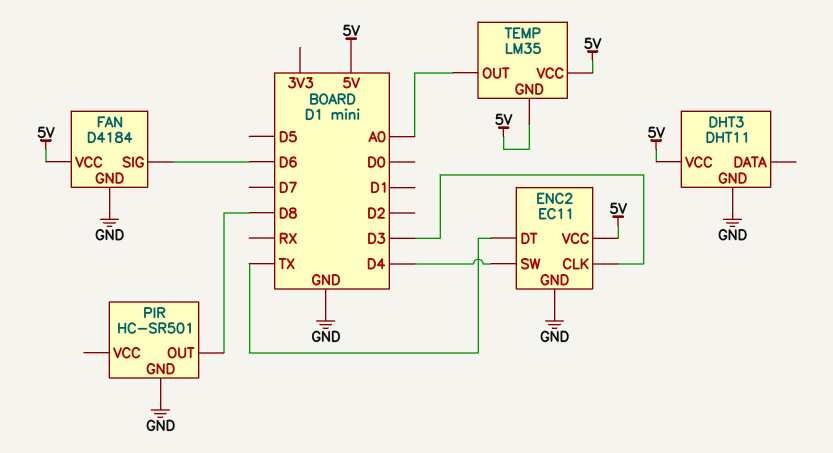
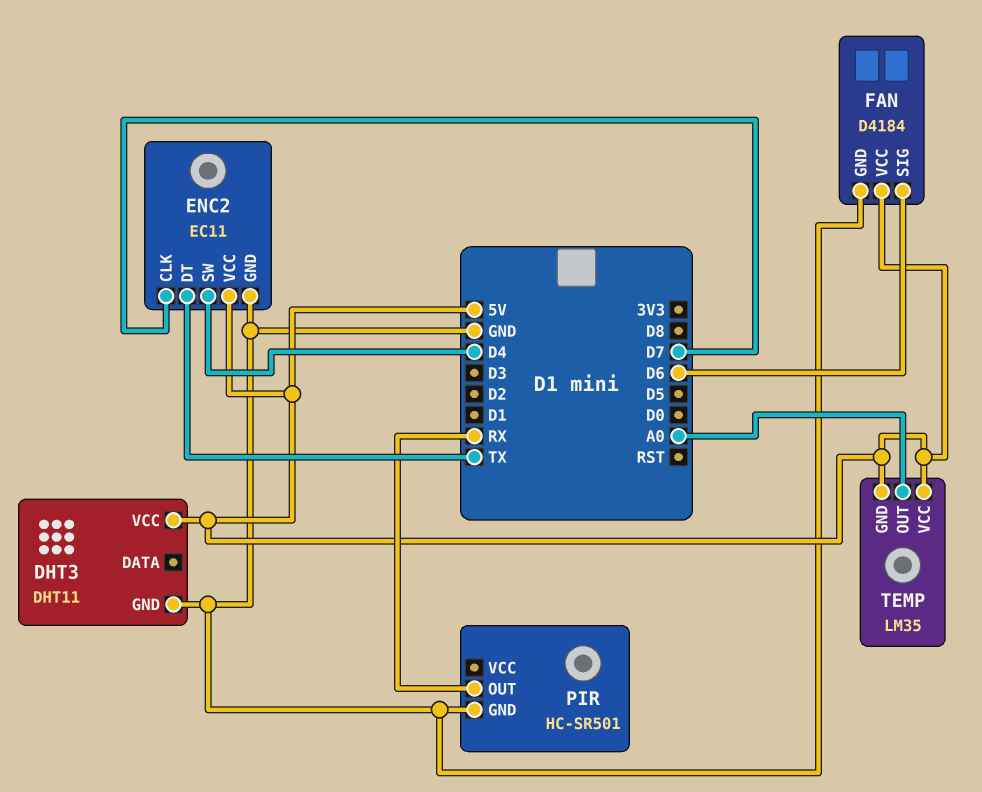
ENC2 pin CLK: D3 -> D7
PIR pin OUT: D8 -> RX

